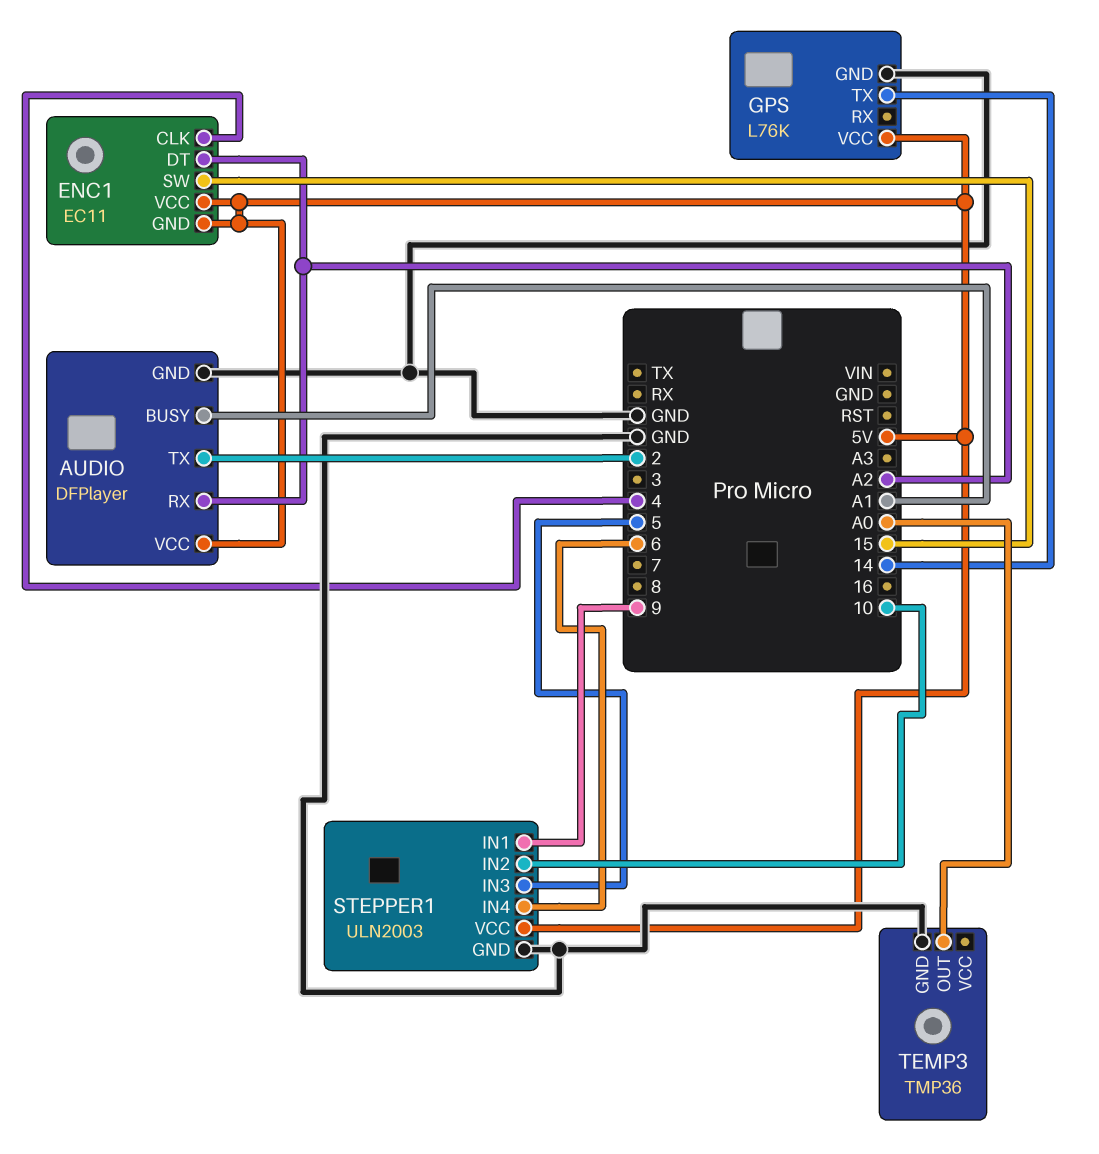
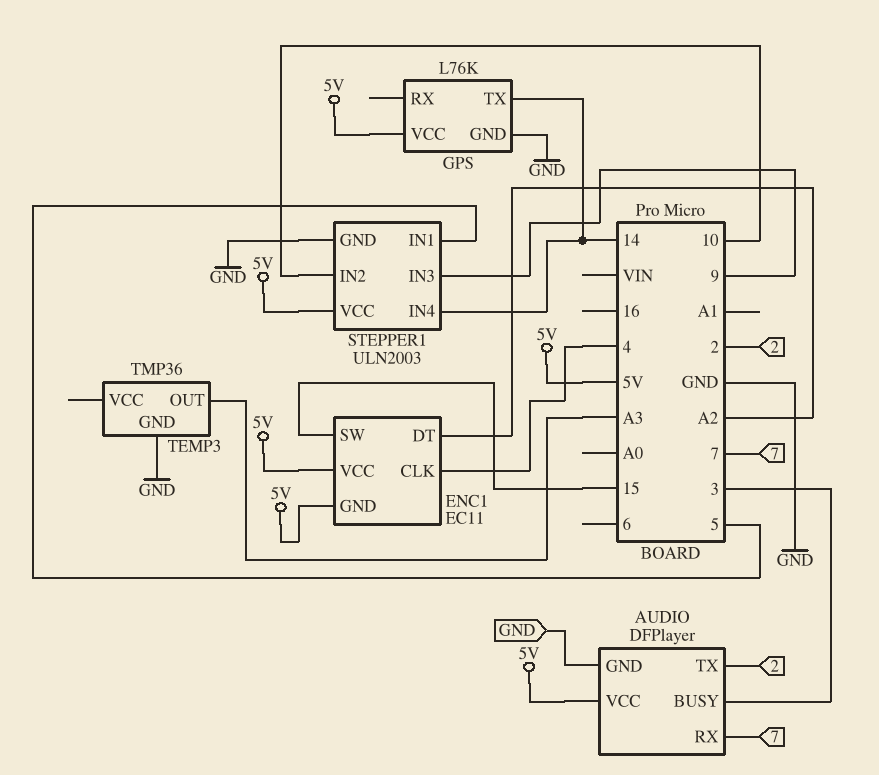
AUDIO pin BUSY: A1 -> 3
AUDIO pin RX: A2 -> 7
STEPPER1 pin IN1: 9 -> 5
STEPPER1 pin IN3: 5 -> 9
STEPPER1 pin IN4: 6 -> 14
TEMP3 pin OUT: A0 -> A3

